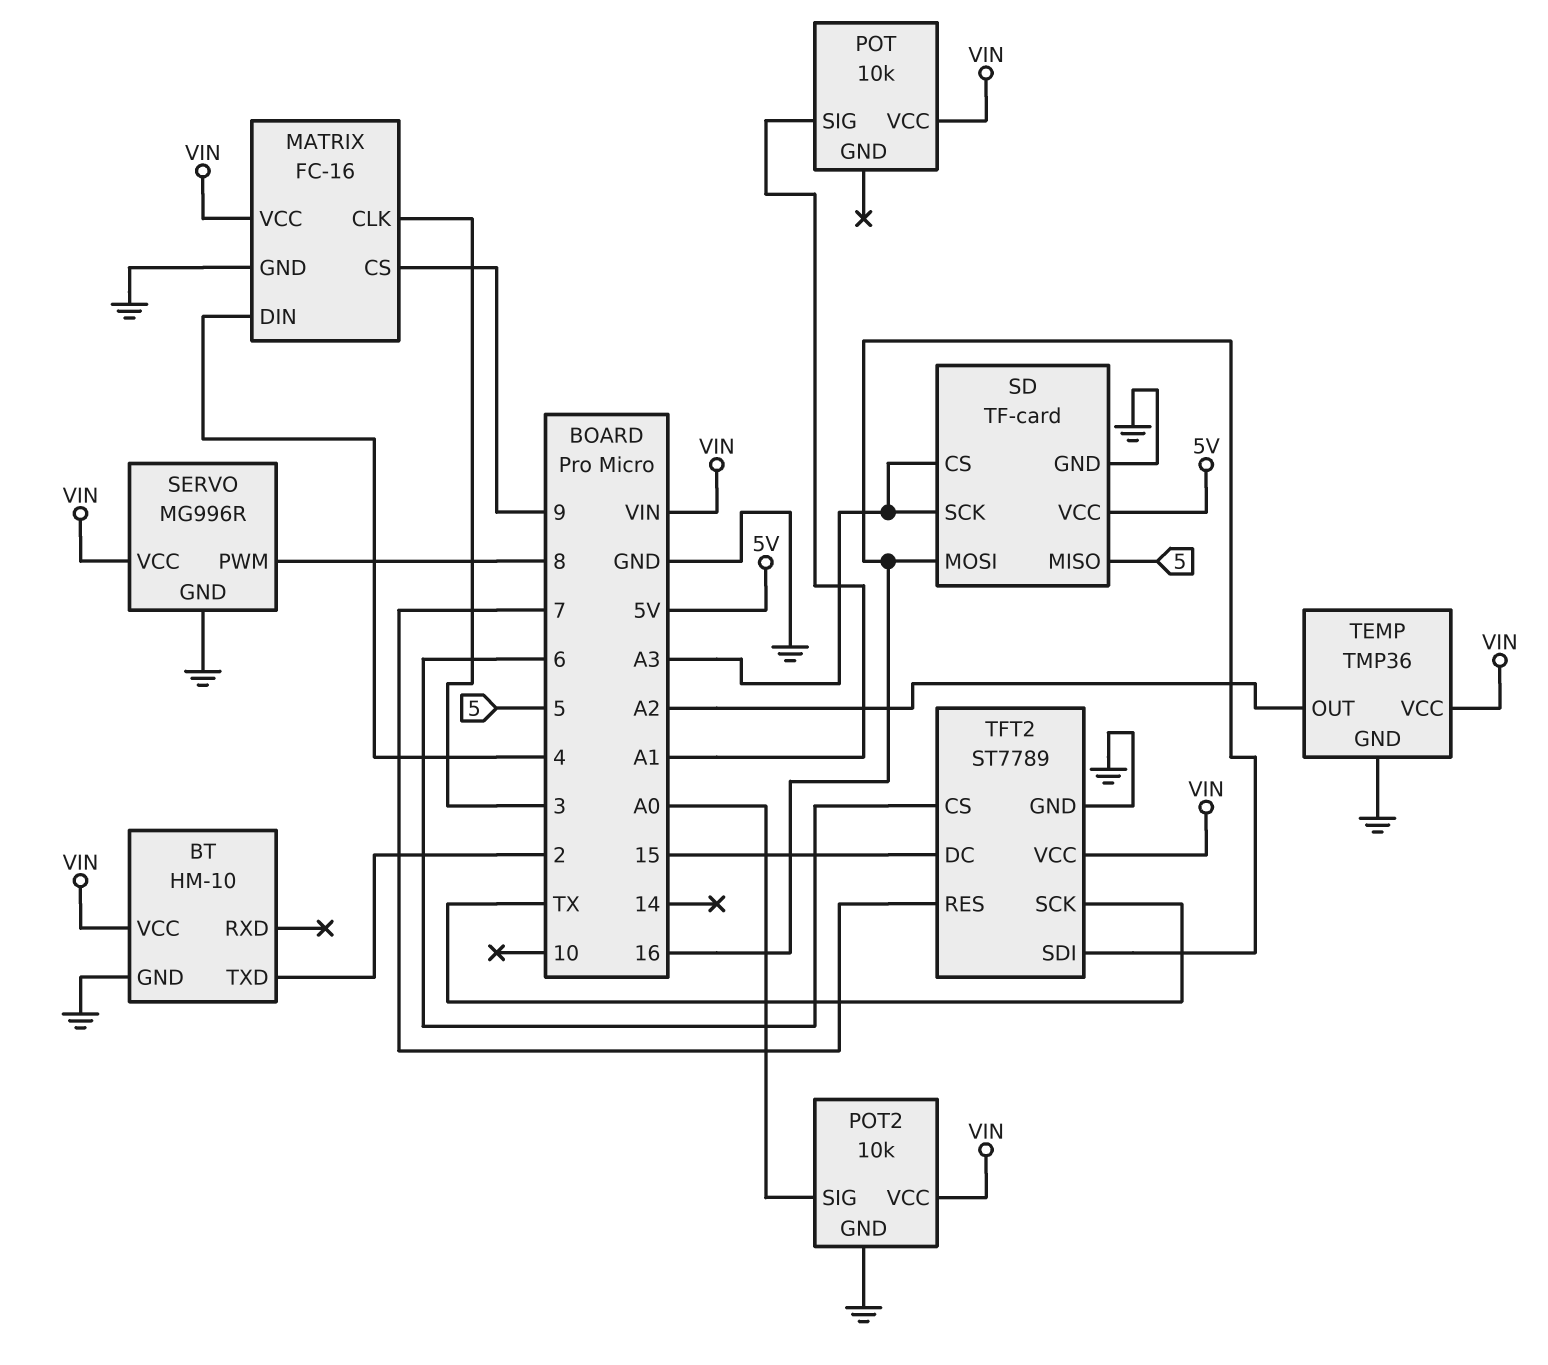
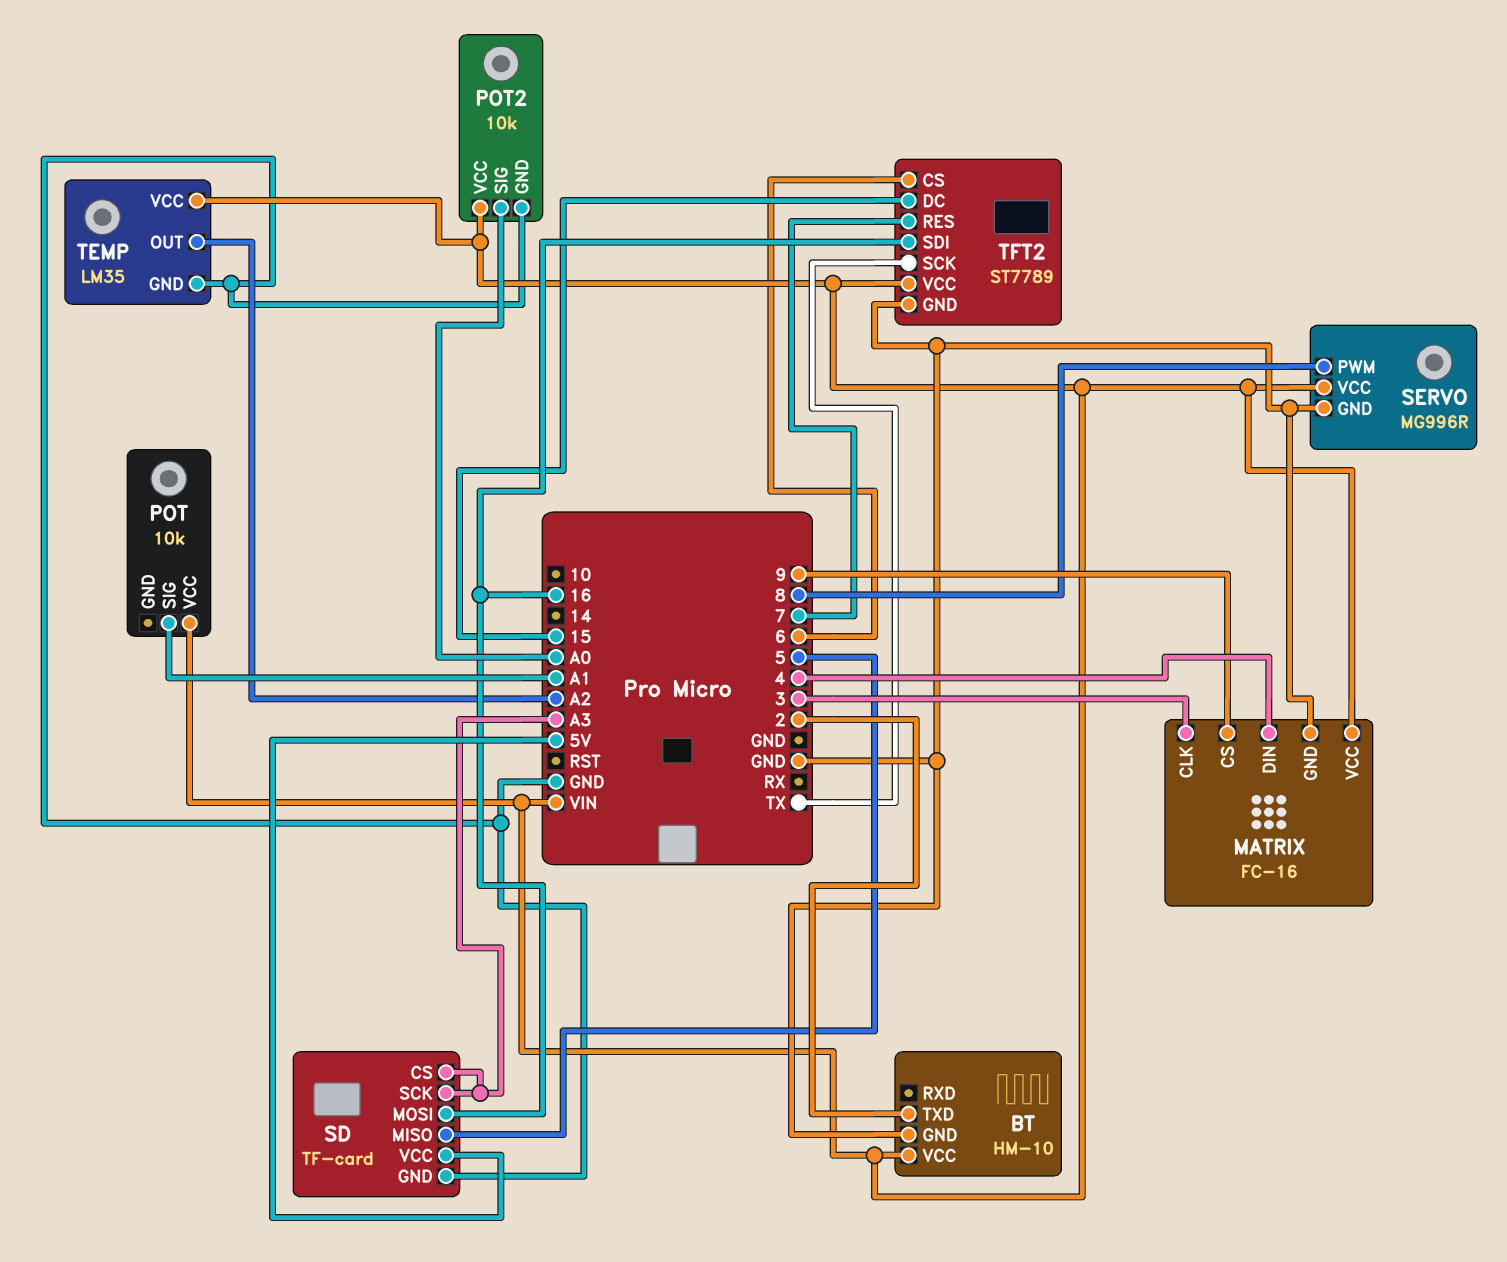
TEMP: TMP36 -> LM35

